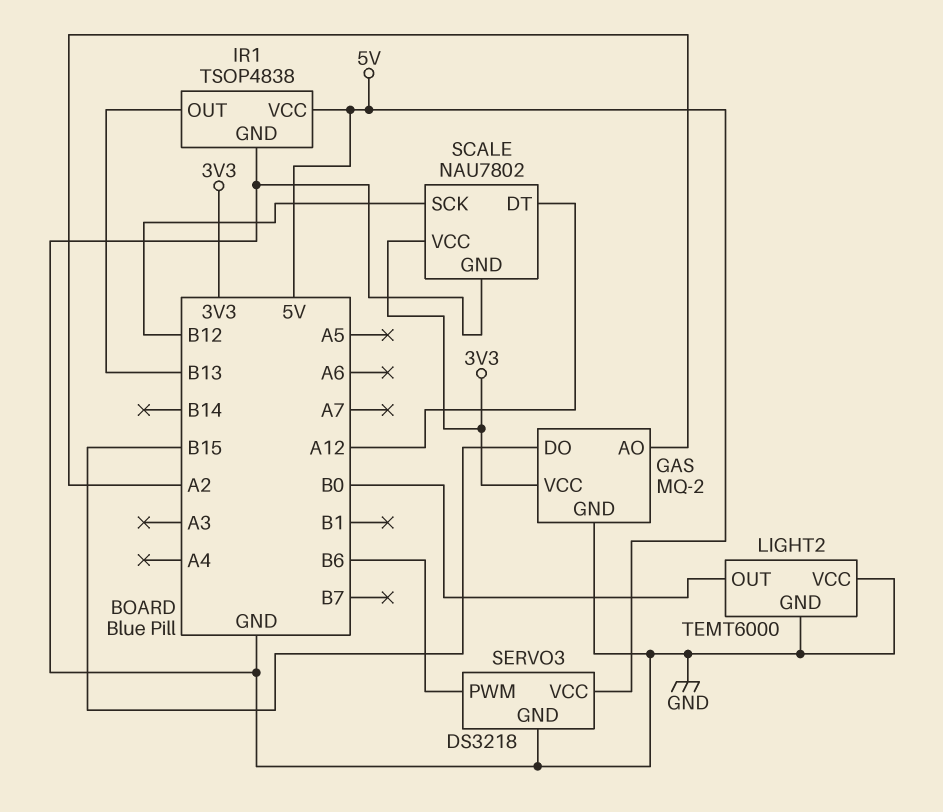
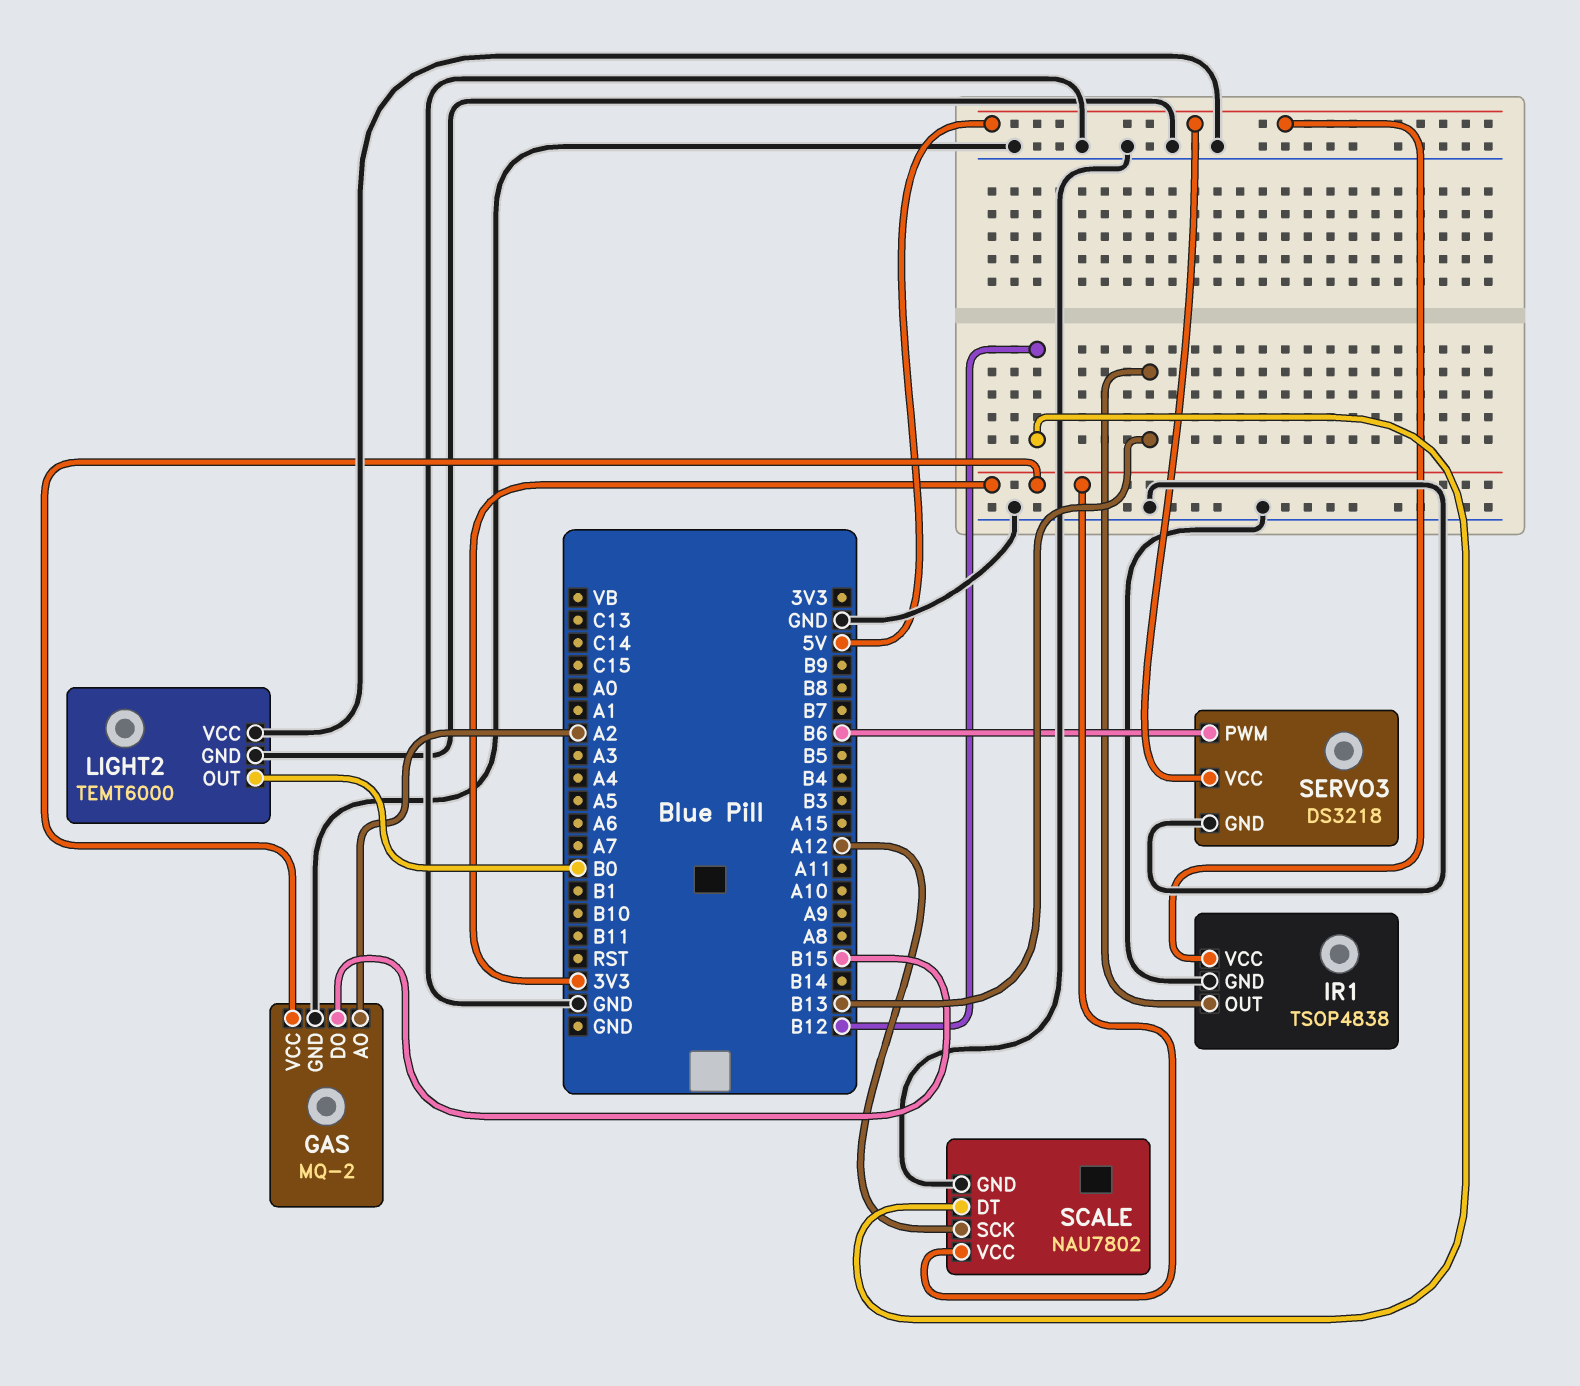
SCALE pin DT: A12 -> B12
SCALE pin SCK: B12 -> A12

